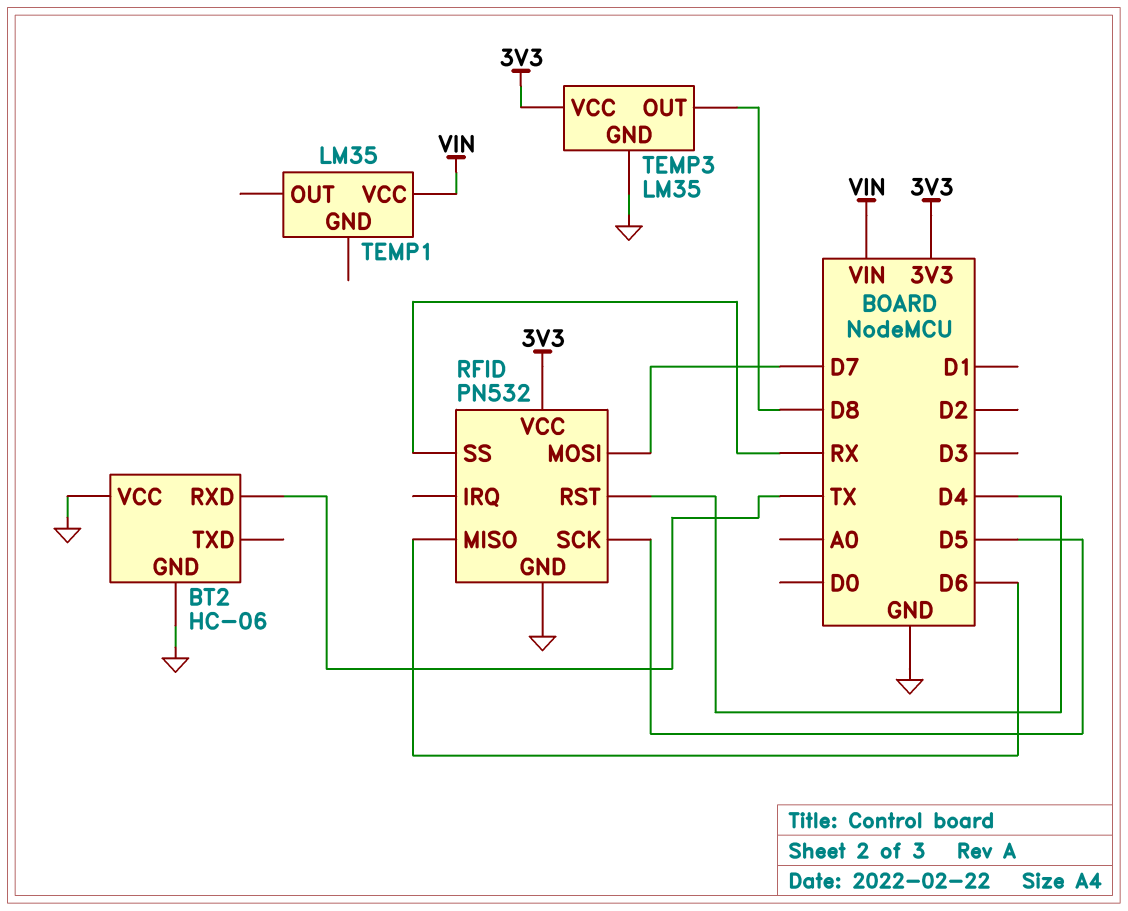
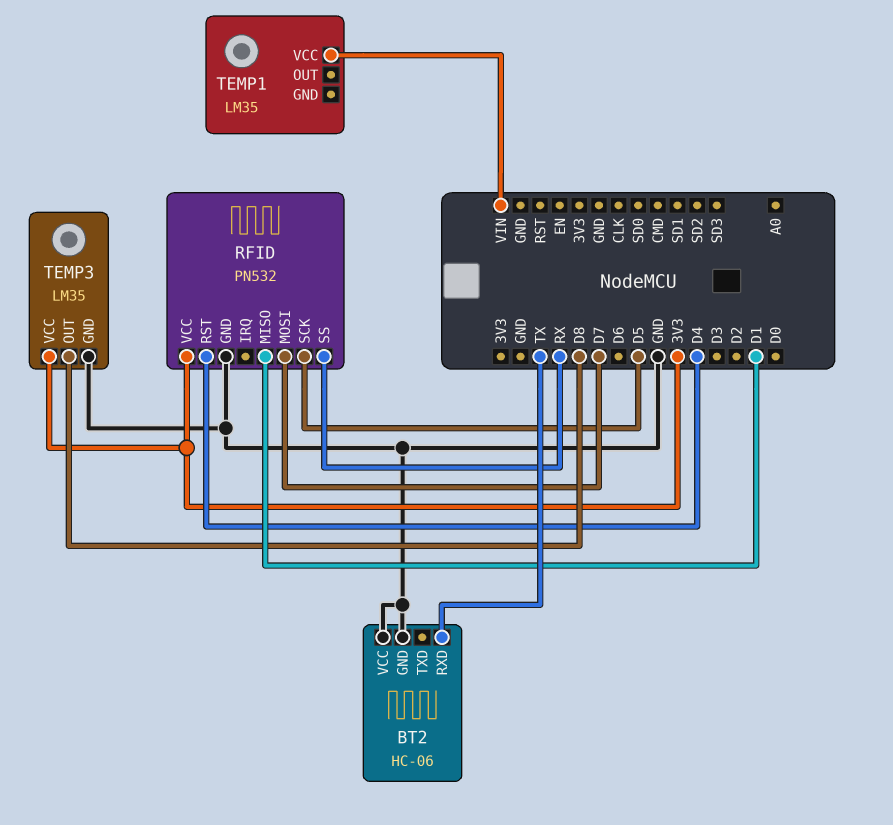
RFID pin MISO: D6 -> D1

